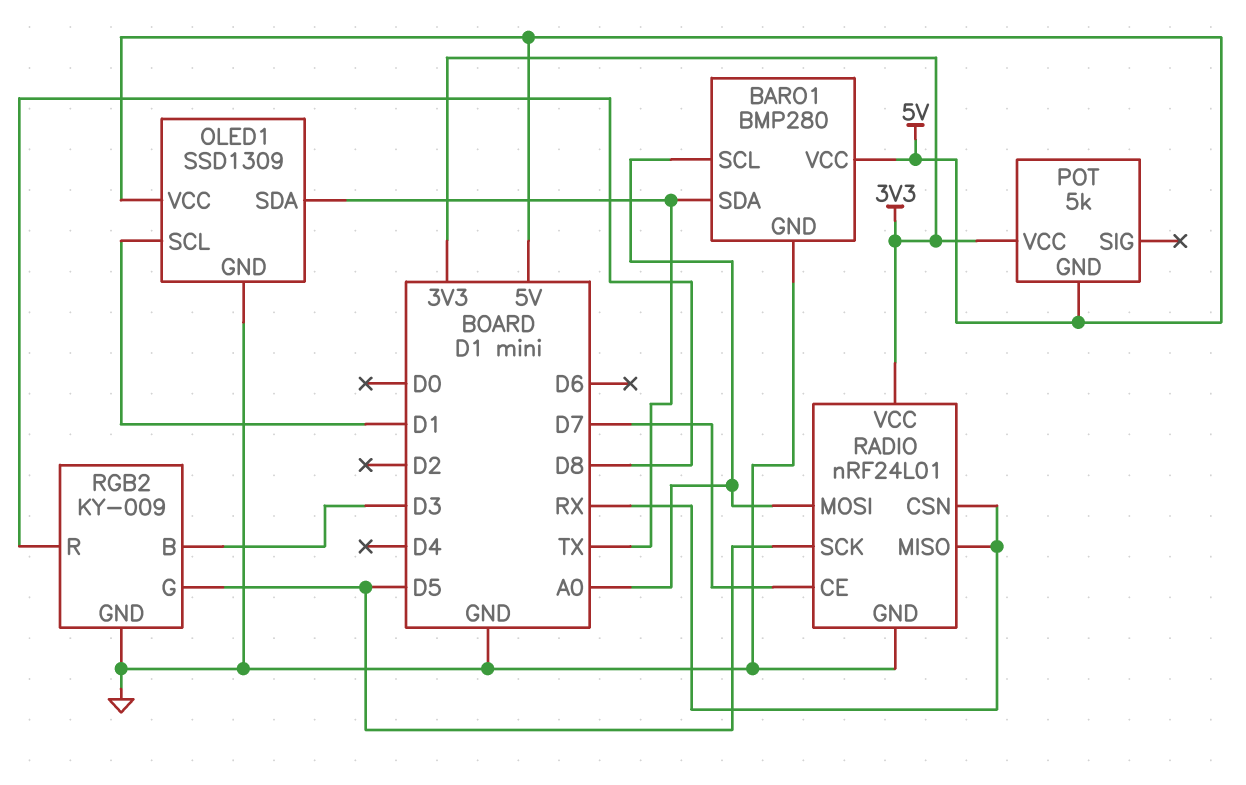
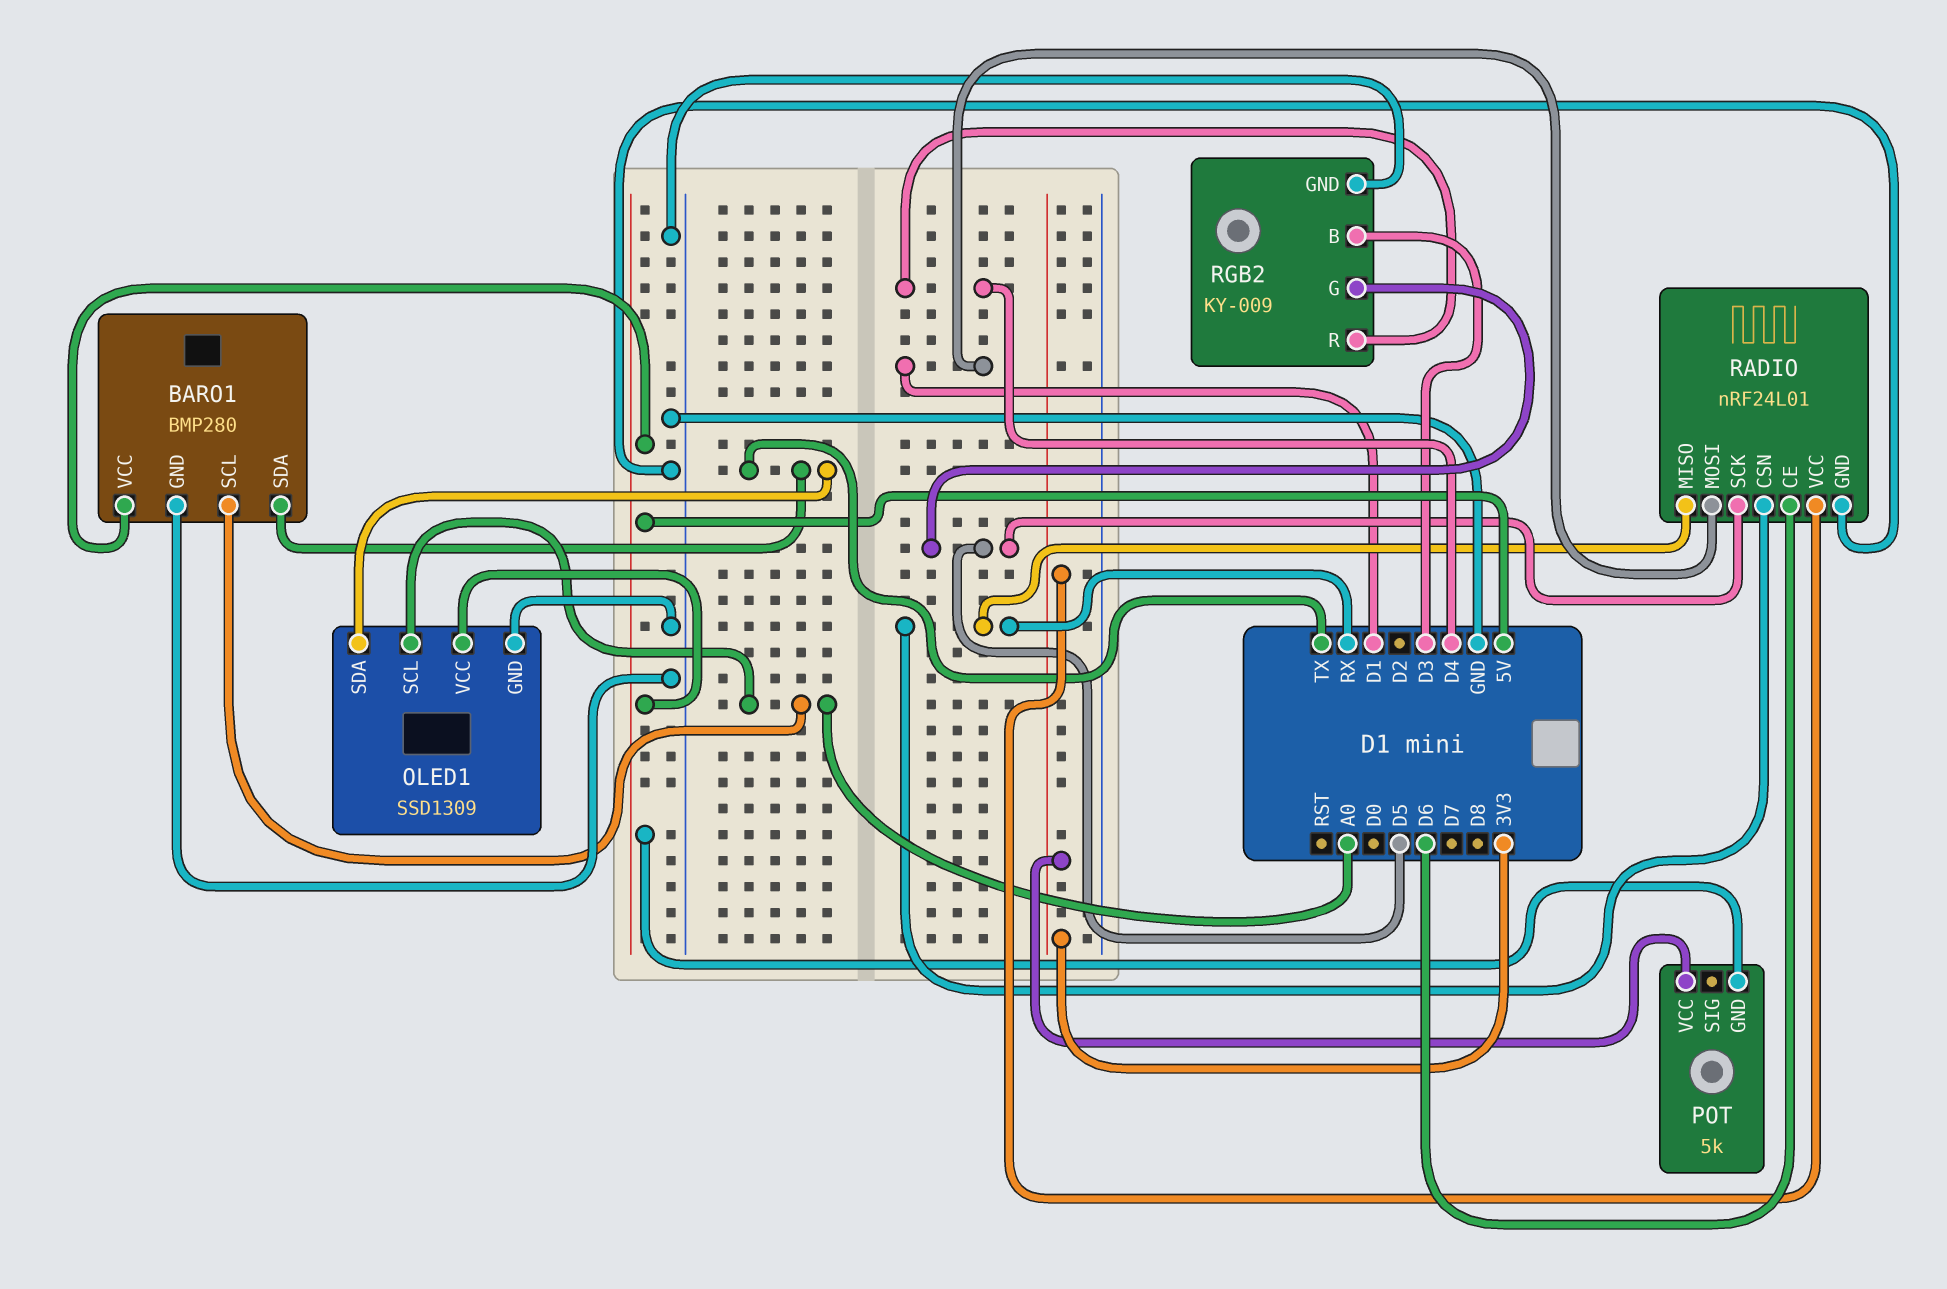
OLED1 pin SCL: D1 -> A0
RADIO pin CE: D7 -> D6
RADIO pin MOSI: A0 -> D1
RGB2 pin R: D8 -> D4

